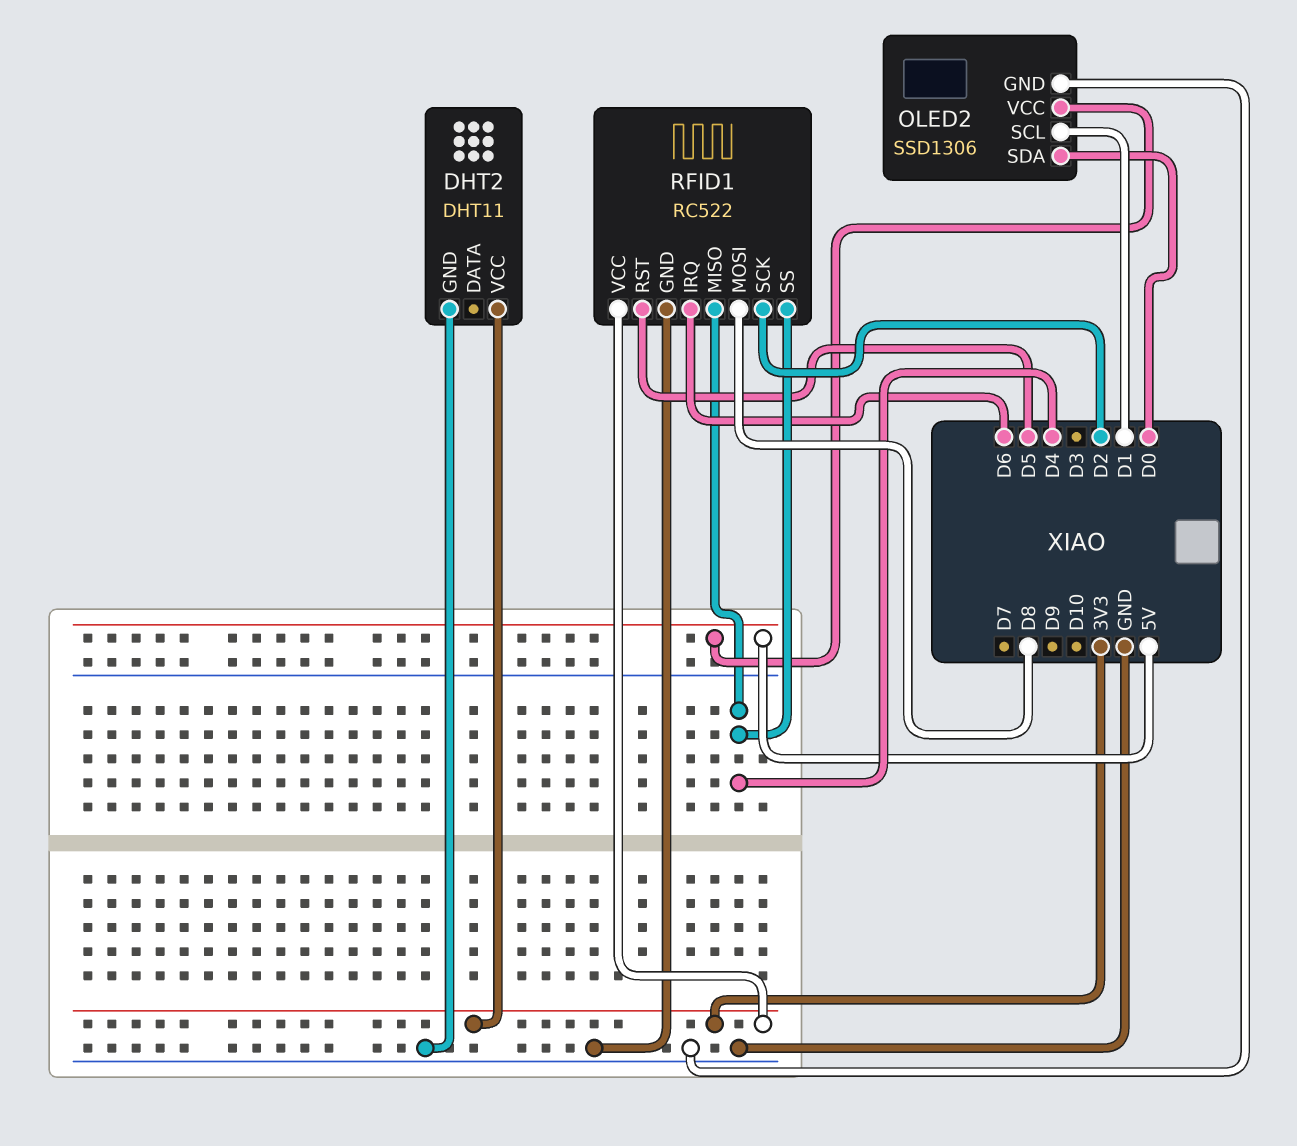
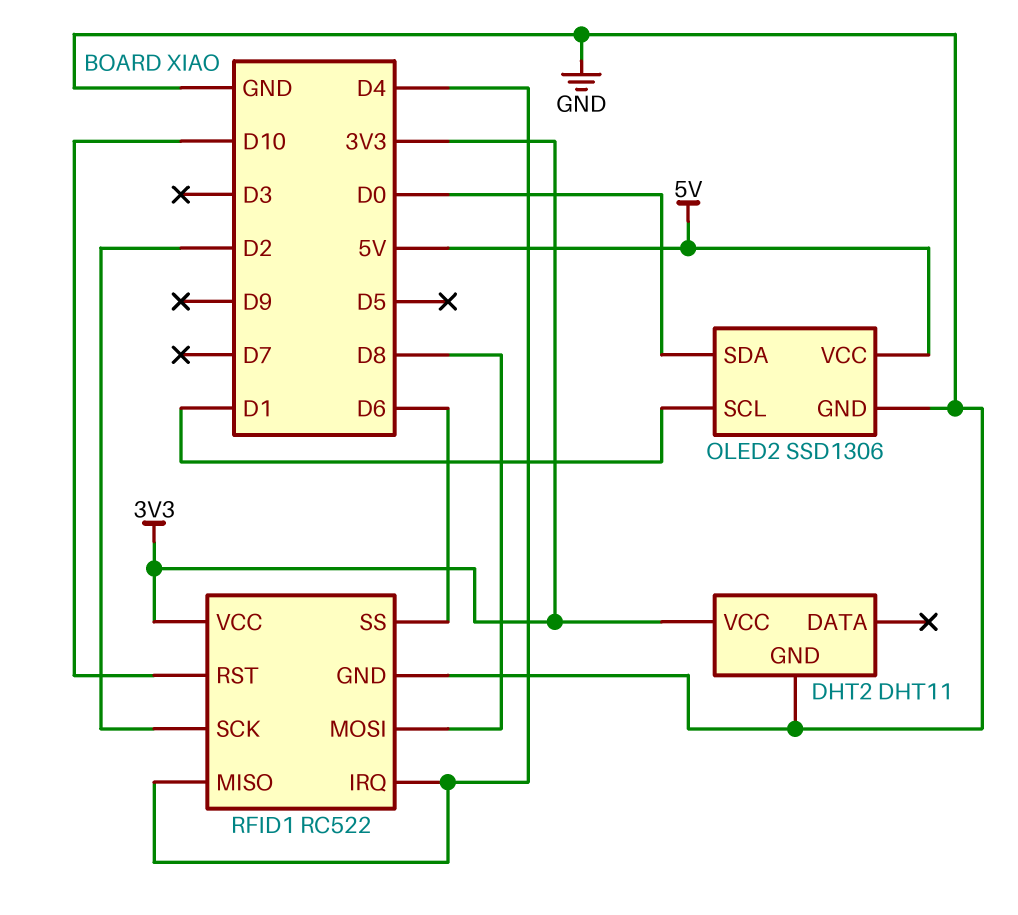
RFID1 pin IRQ: D6 -> D4
RFID1 pin RST: D5 -> D10
RFID1 pin SS: D4 -> D6

